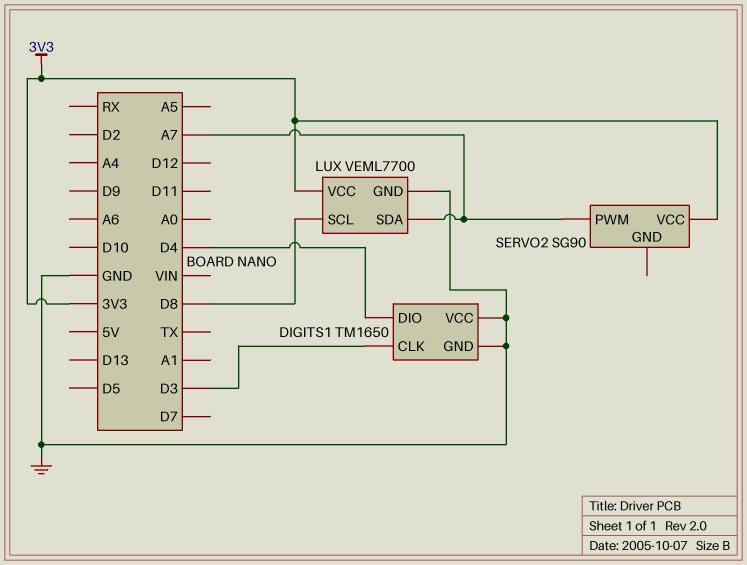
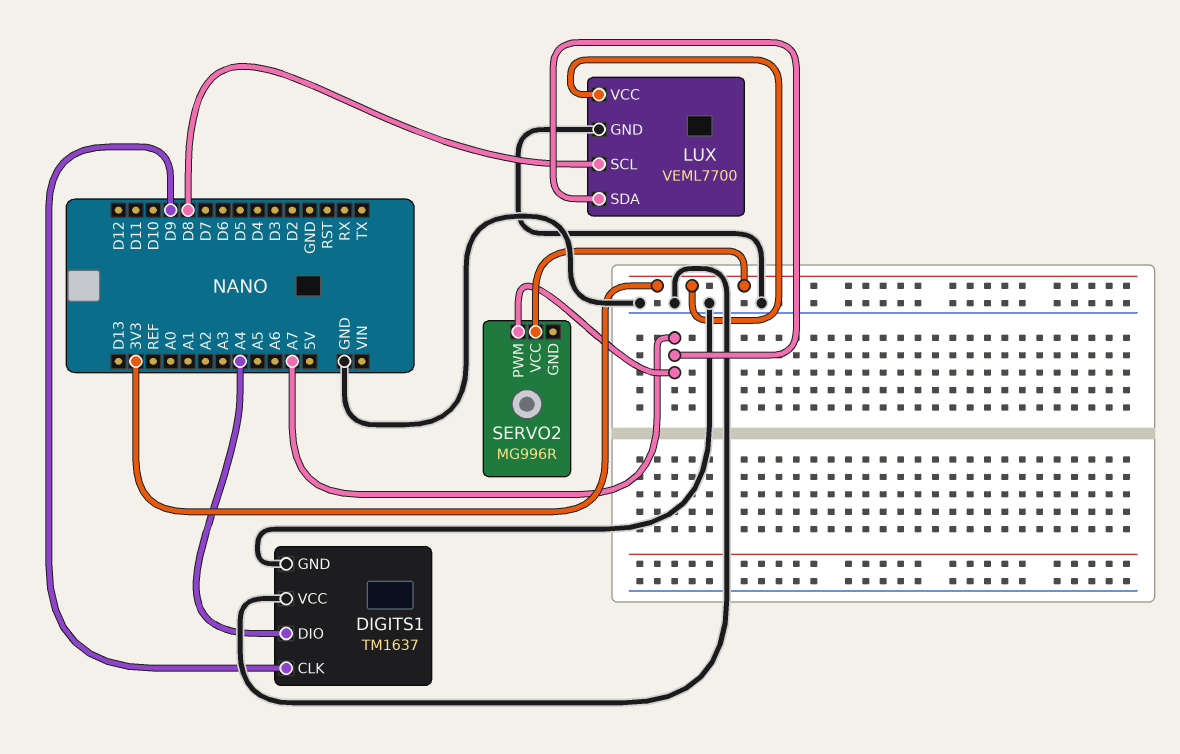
DIGITS1: TM1650 -> TM1637
DIGITS1 pin CLK: D3 -> D9
DIGITS1 pin DIO: D4 -> A4
SERVO2: SG90 -> MG996R

